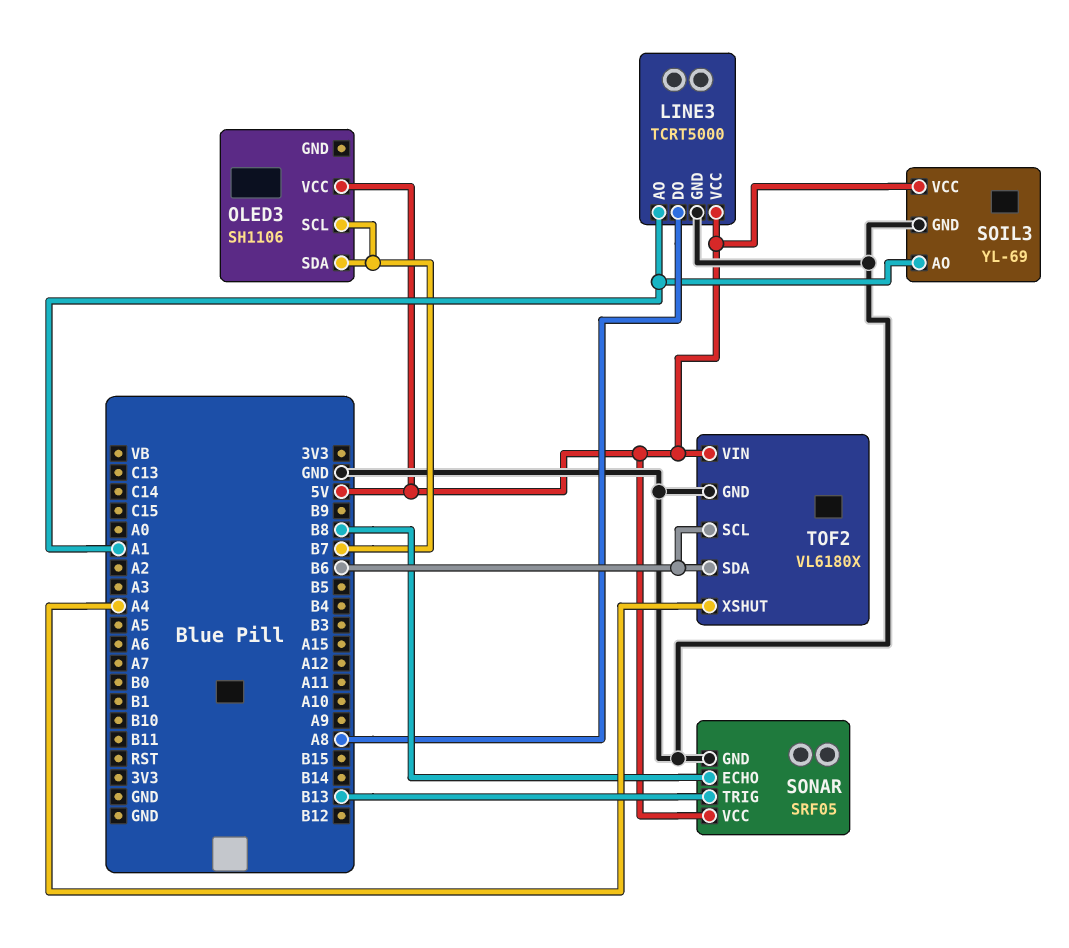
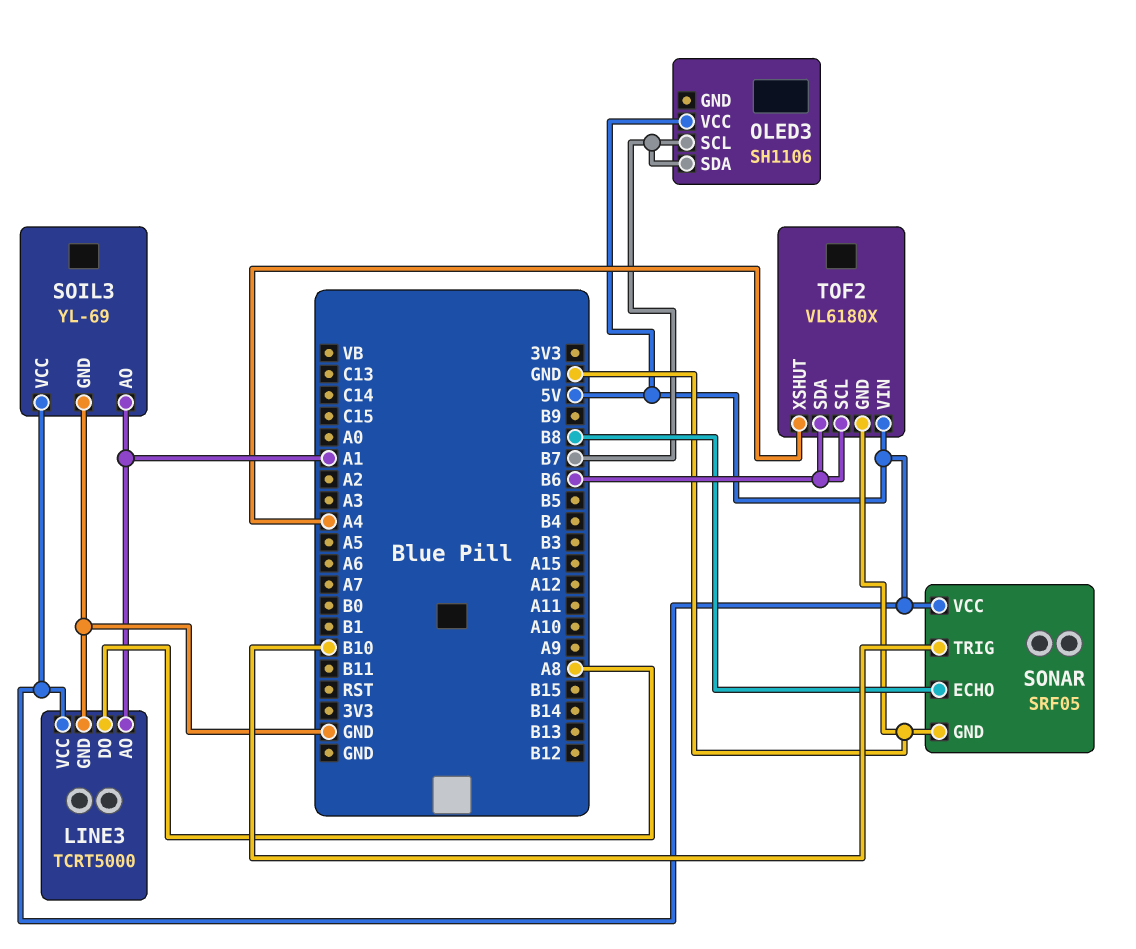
SONAR pin TRIG: B13 -> B10

